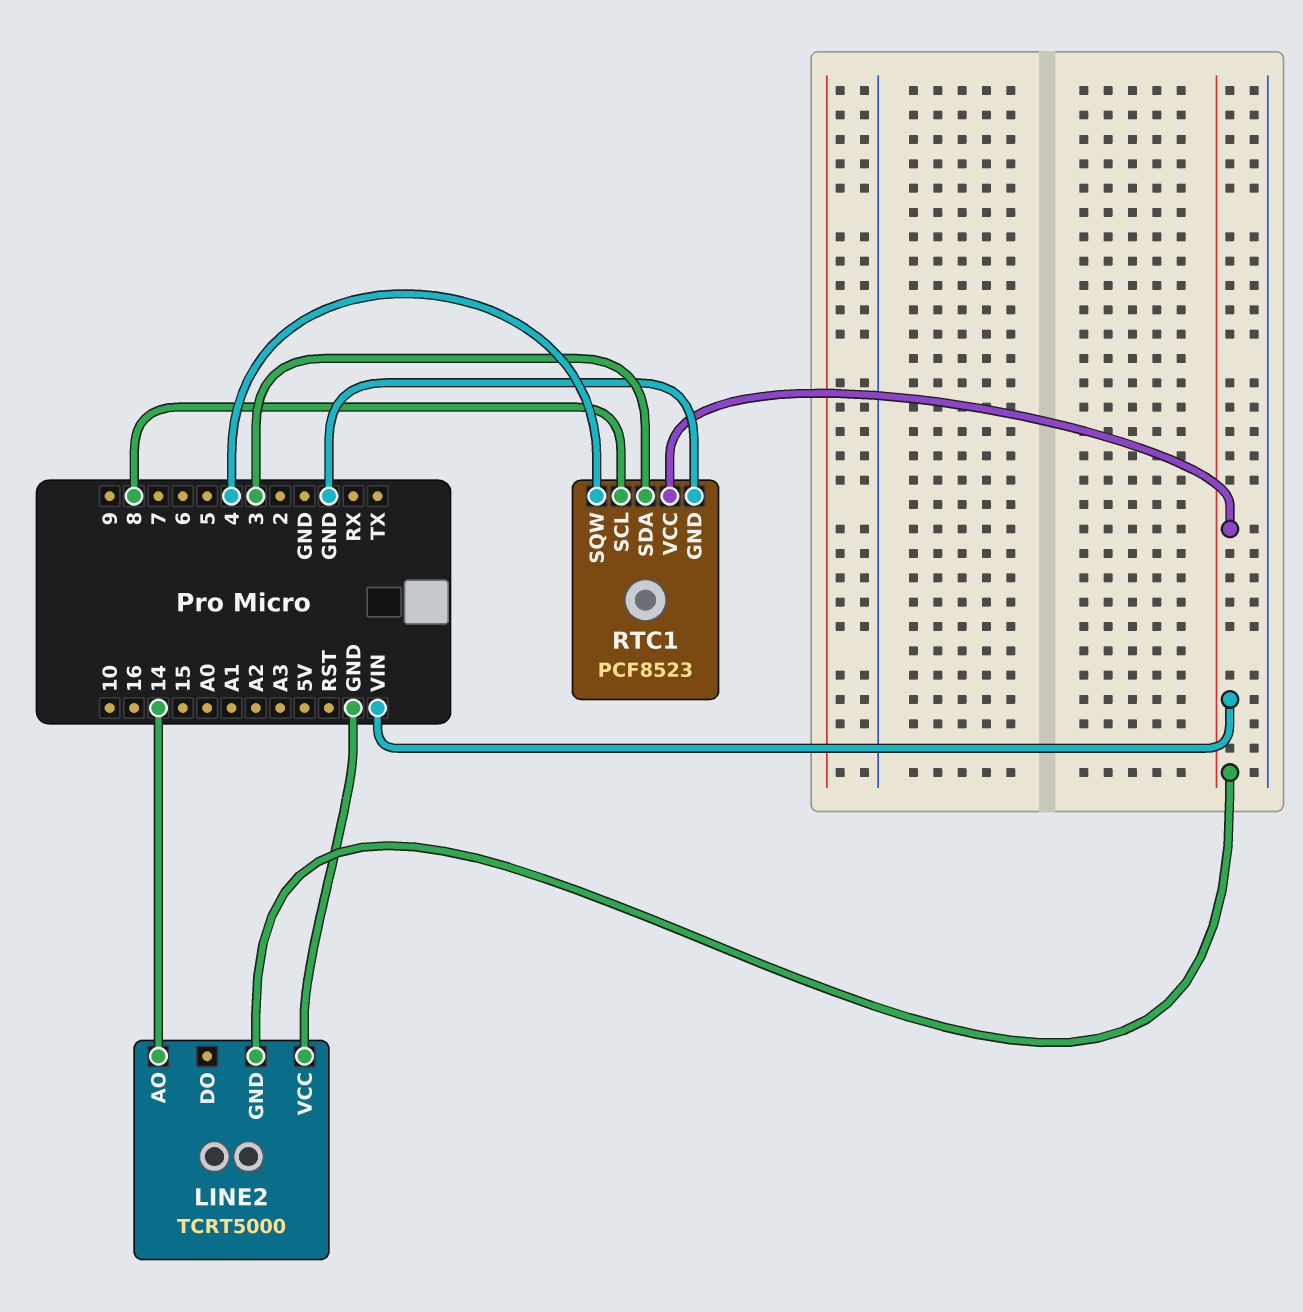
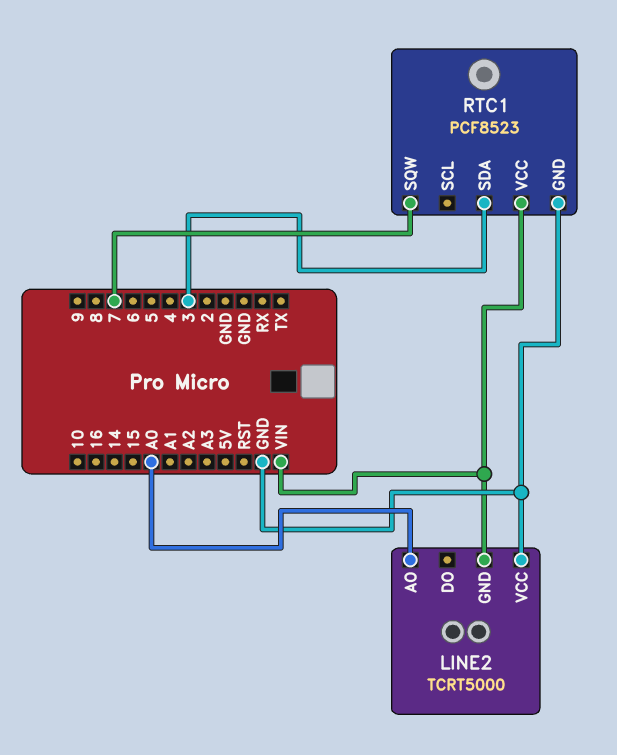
LINE2 pin AO: 14 -> A0
RTC1 pin SCL: 8 -> none
RTC1 pin SQW: 4 -> 7

